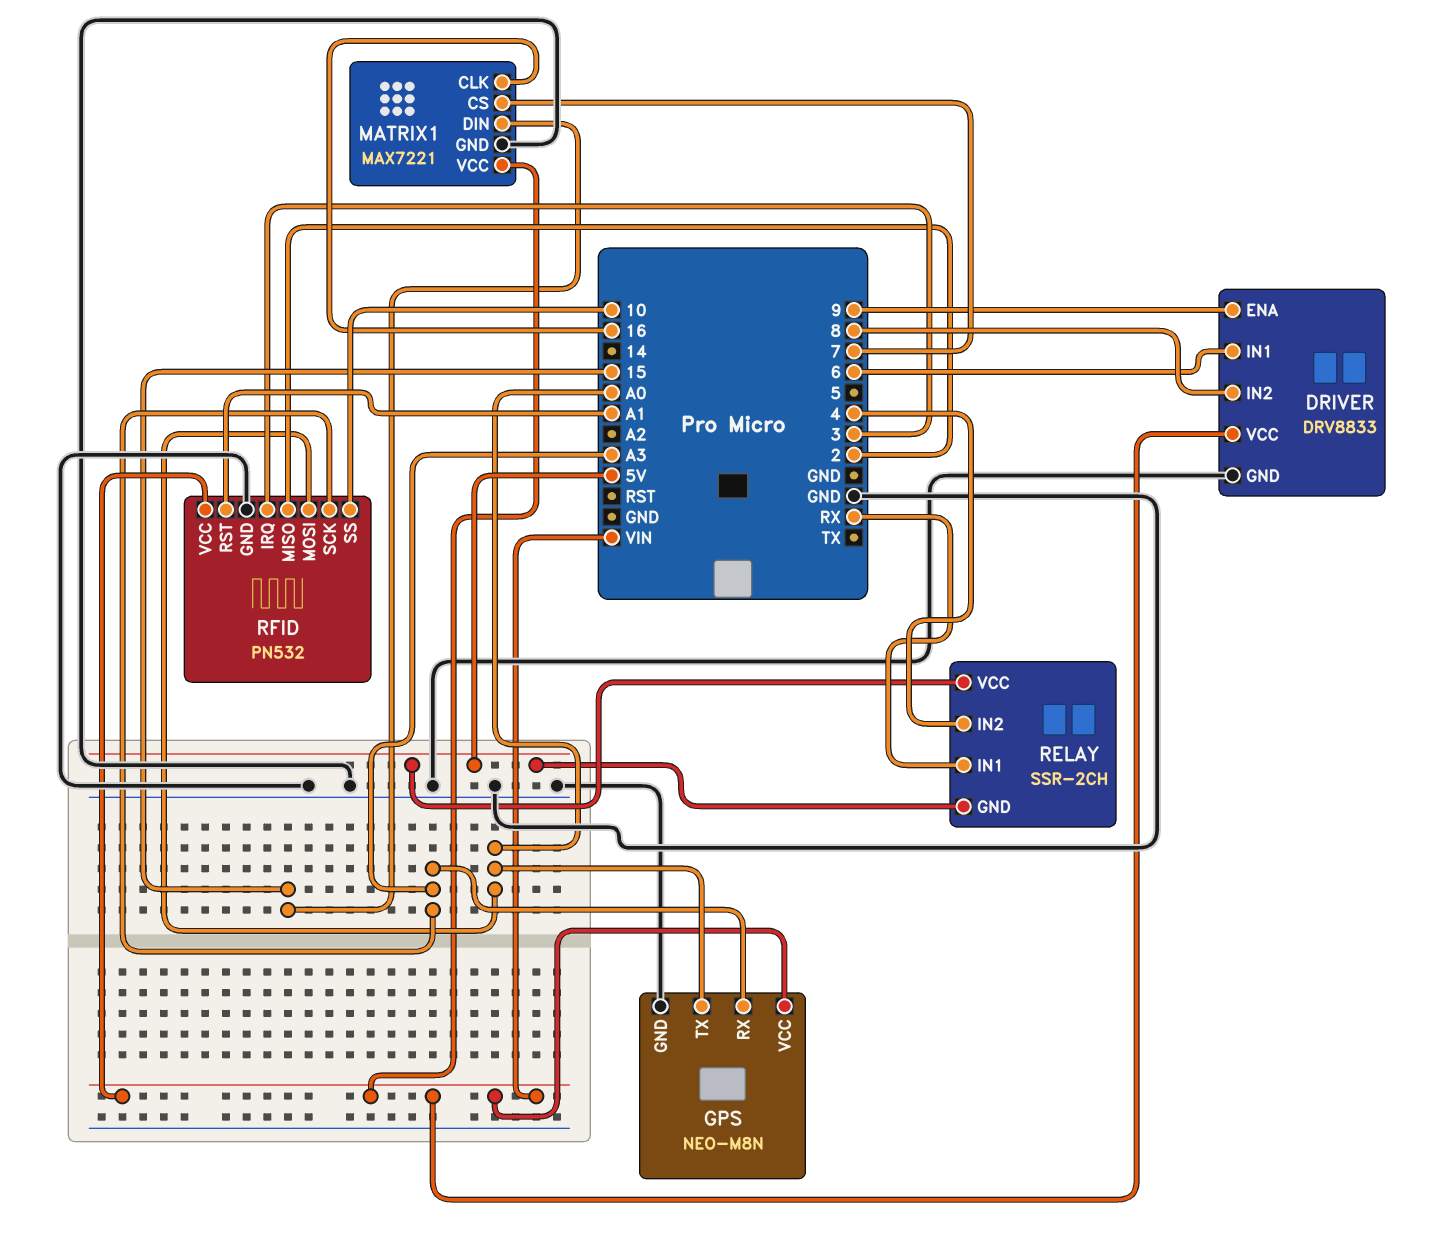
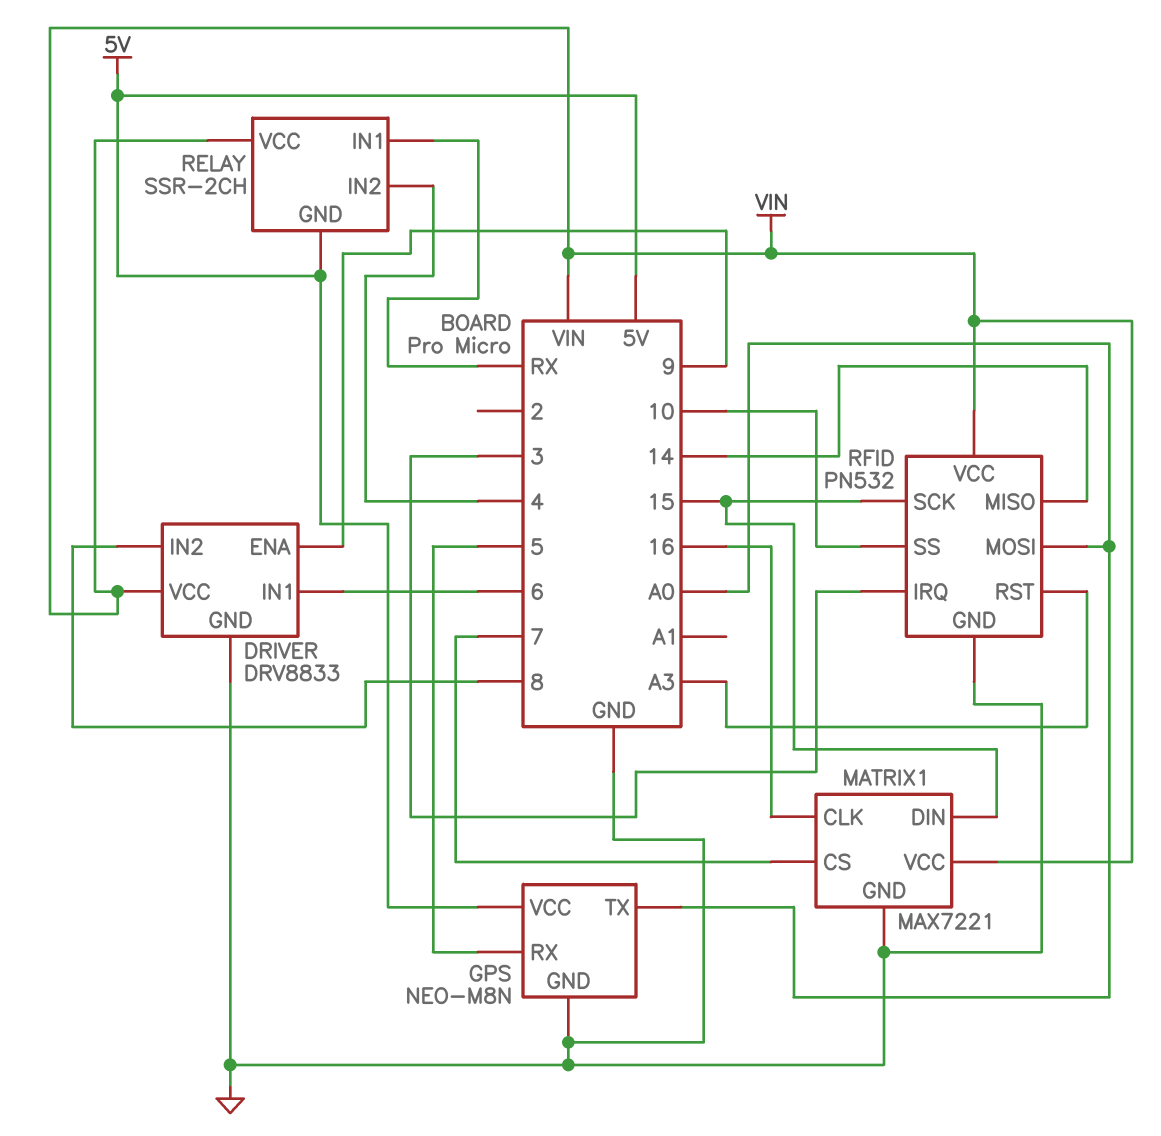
GPS pin RX: A3 -> 5
GPS pin VCC: VIN -> 5V
RELAY pin VCC: 5V -> VIN
RFID pin MISO: 2 -> 14
RFID pin RST: A1 -> A3
RFID pin SCK: A3 -> 15

